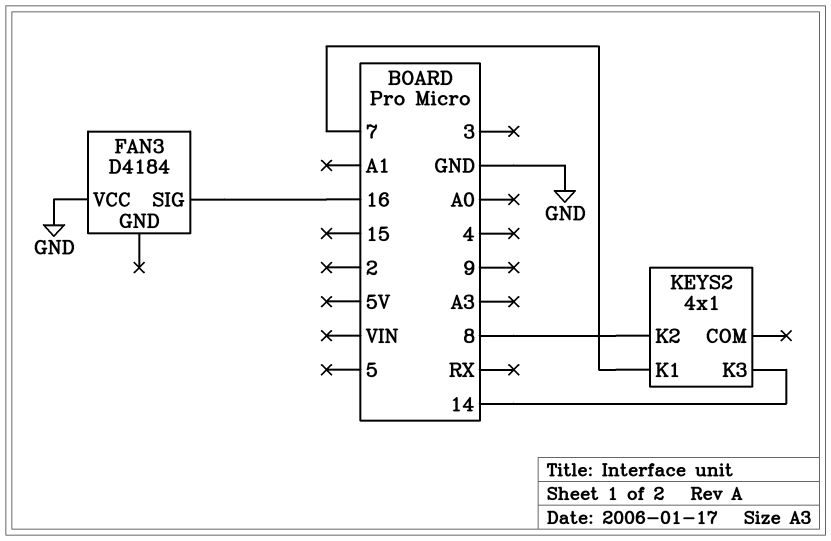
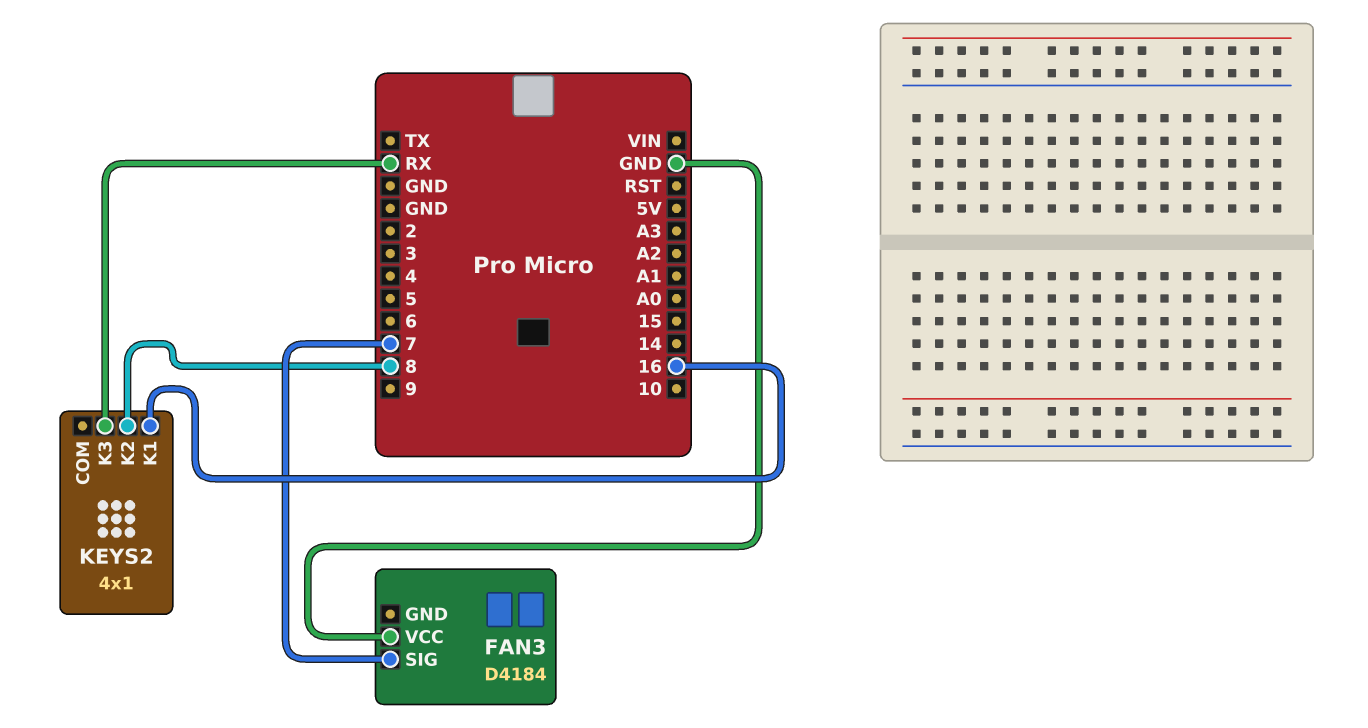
FAN3 pin SIG: 16 -> 7
KEYS2 pin K1: 7 -> 16
KEYS2 pin K3: 14 -> RX

